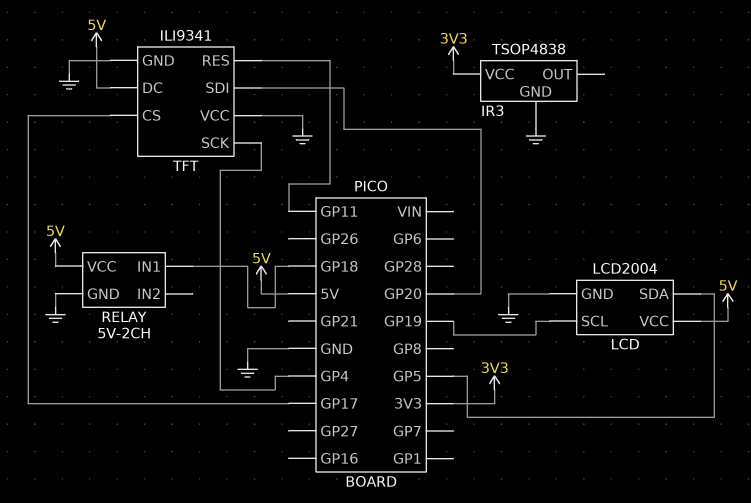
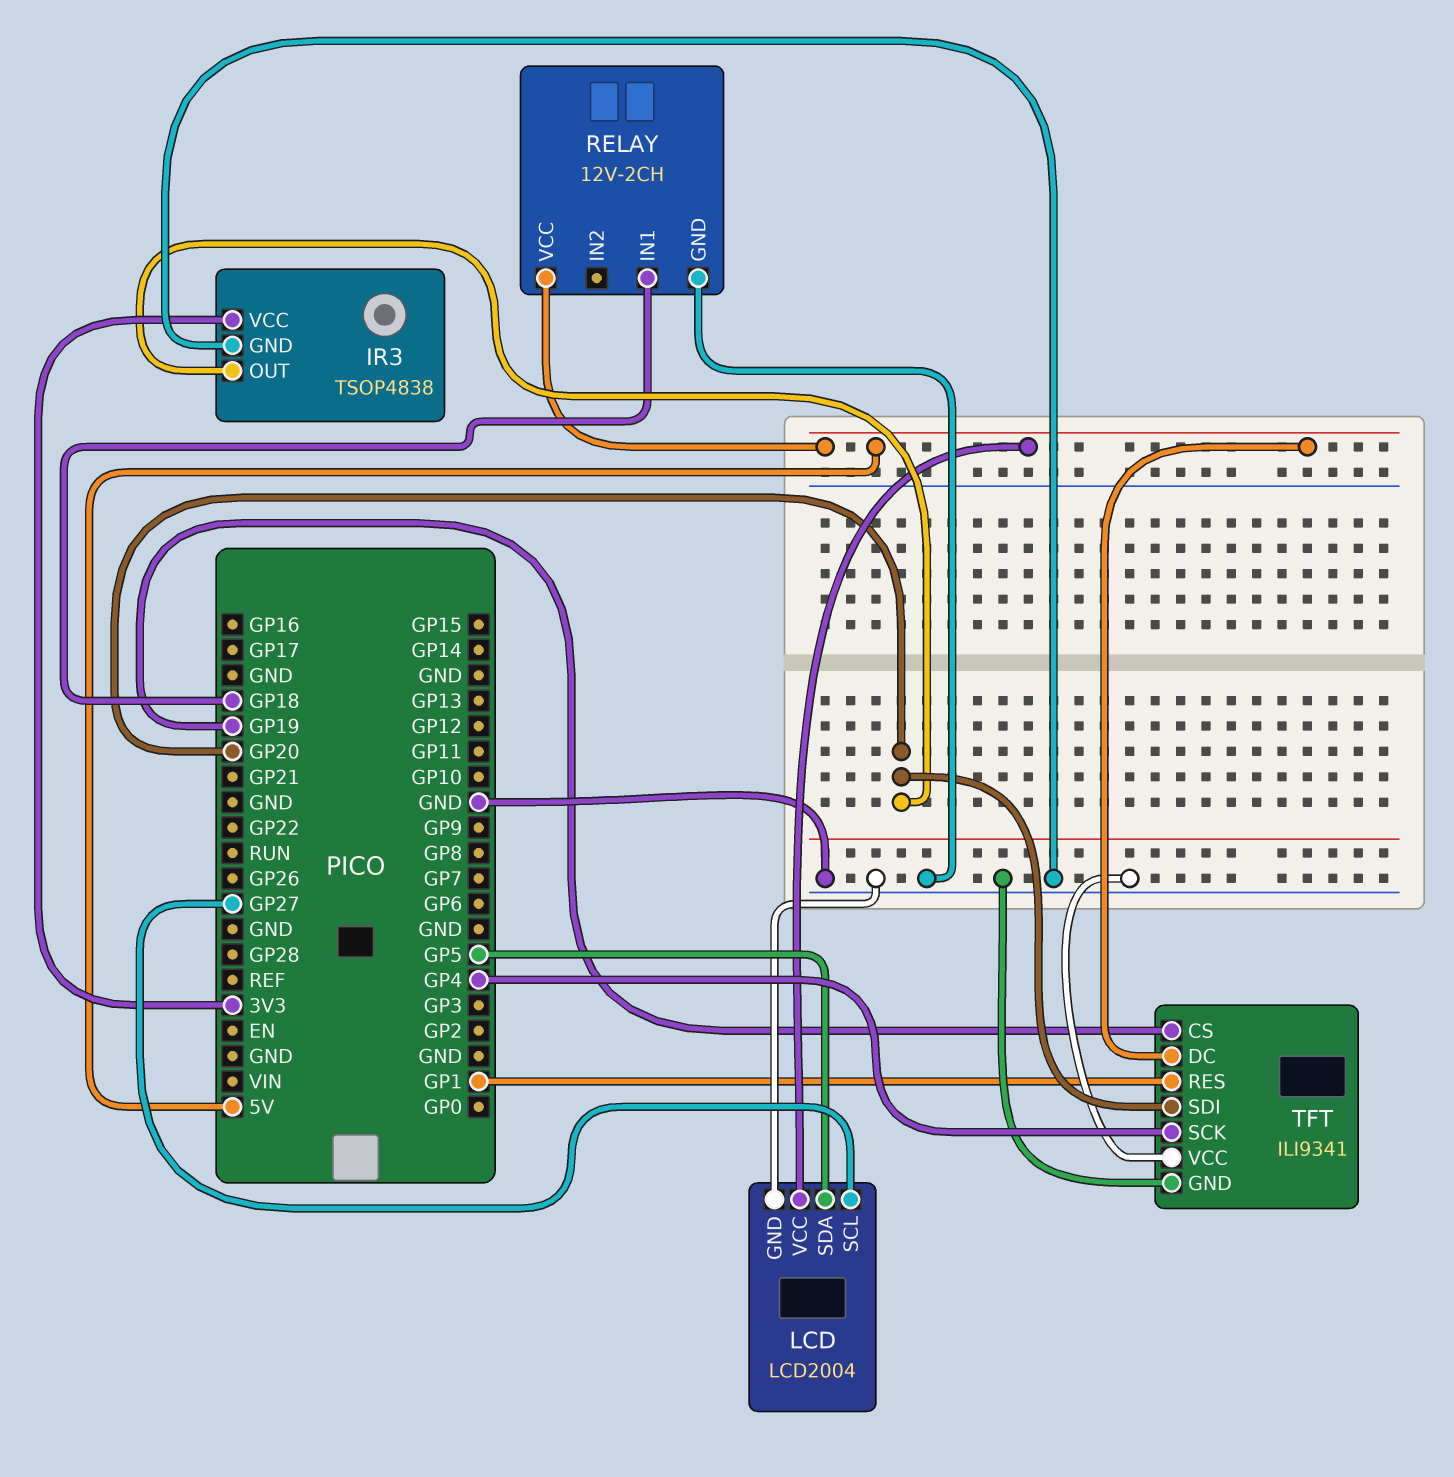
IR3 pin OUT: none -> GP20
LCD pin SCL: GP19 -> GP27
RELAY: 5V-2CH -> 12V-2CH
TFT pin CS: GP17 -> GP19
TFT pin RES: GP11 -> GP1

